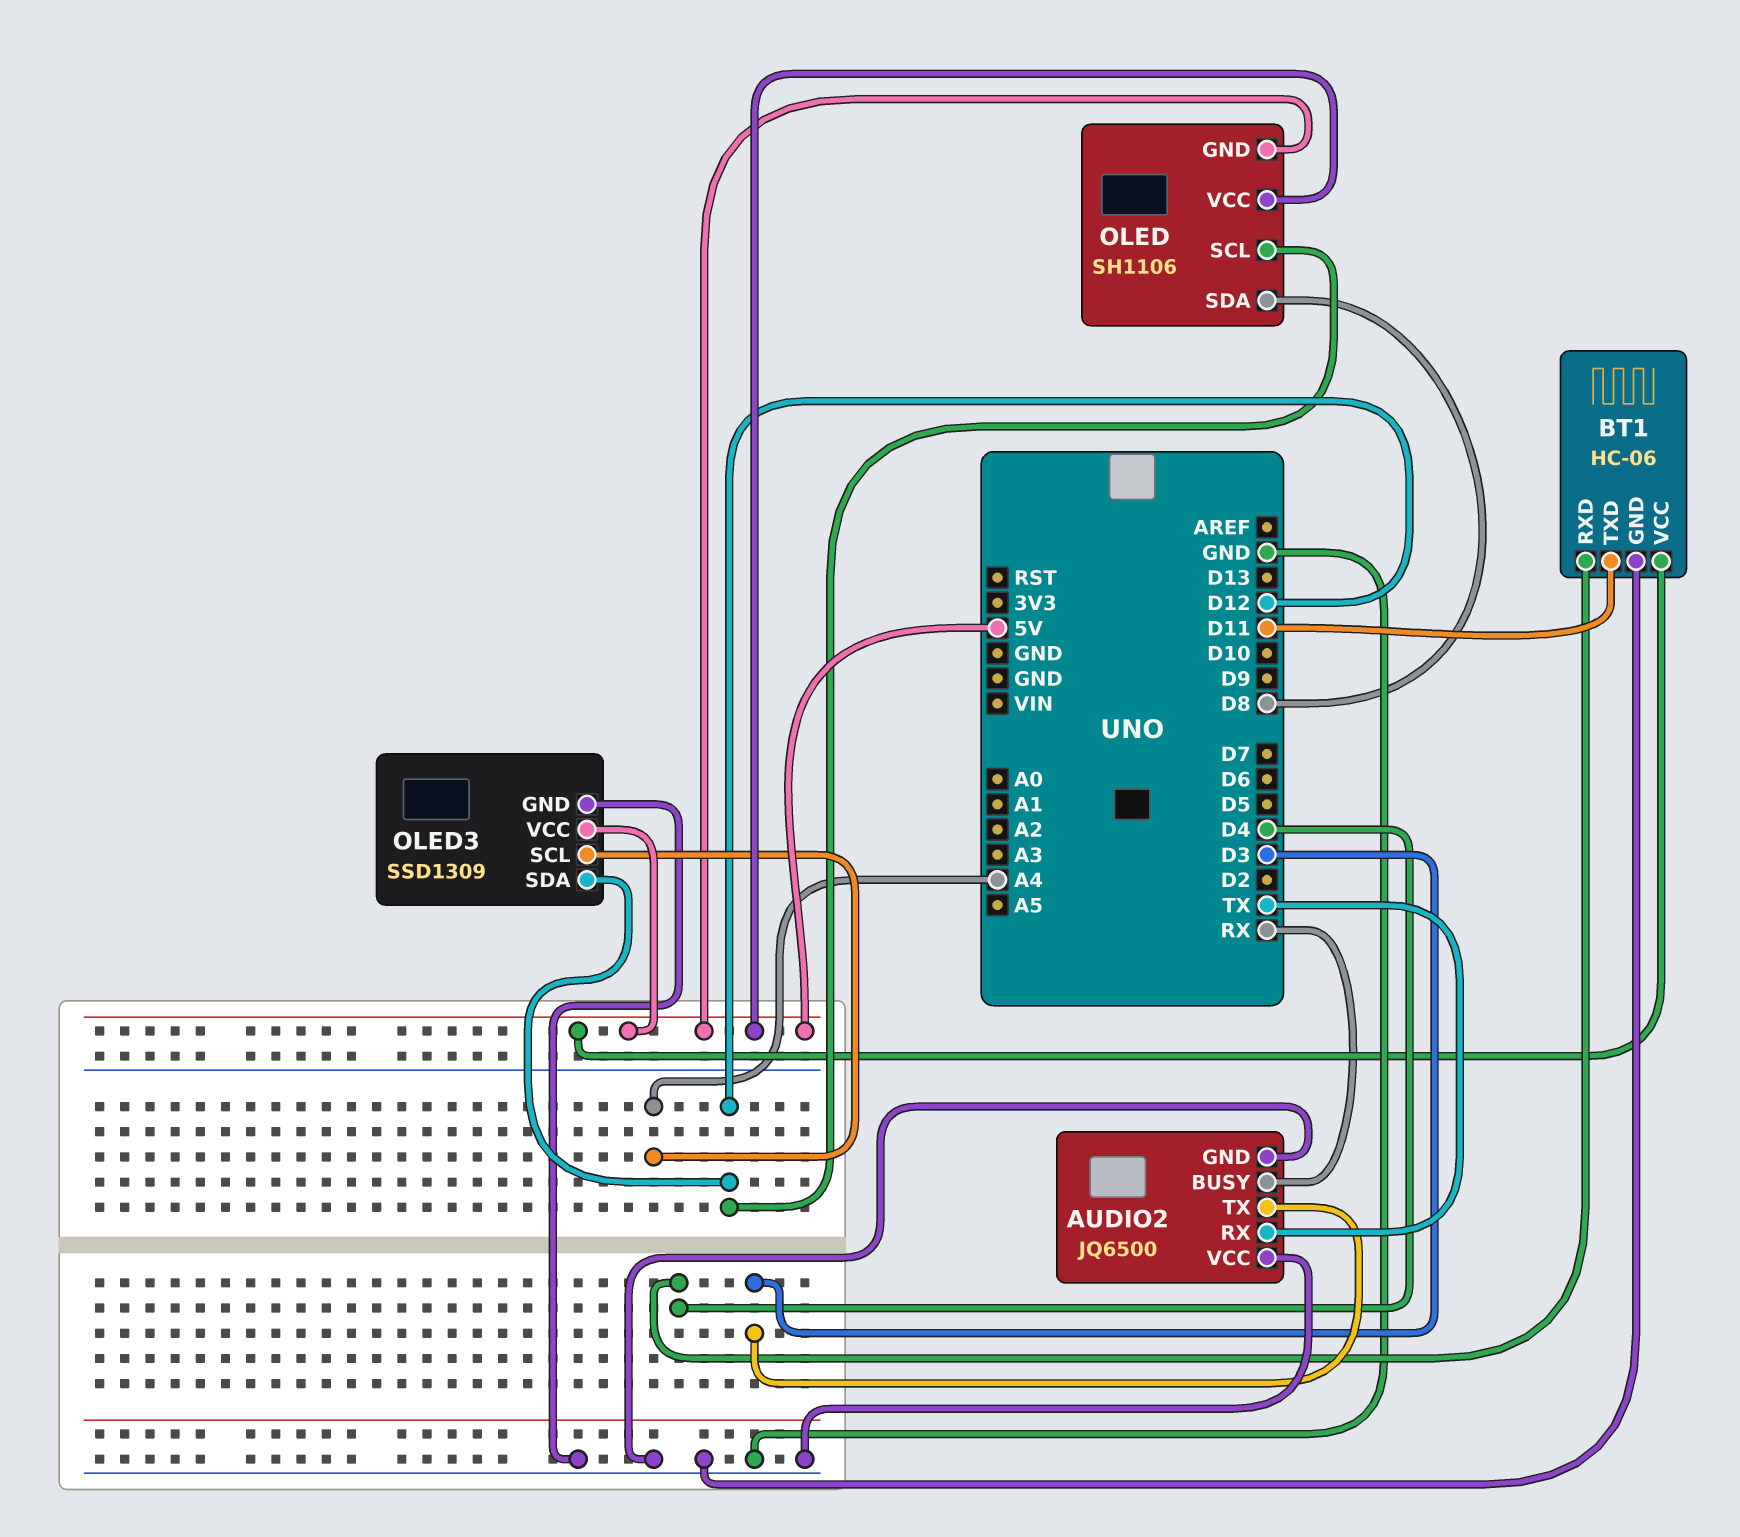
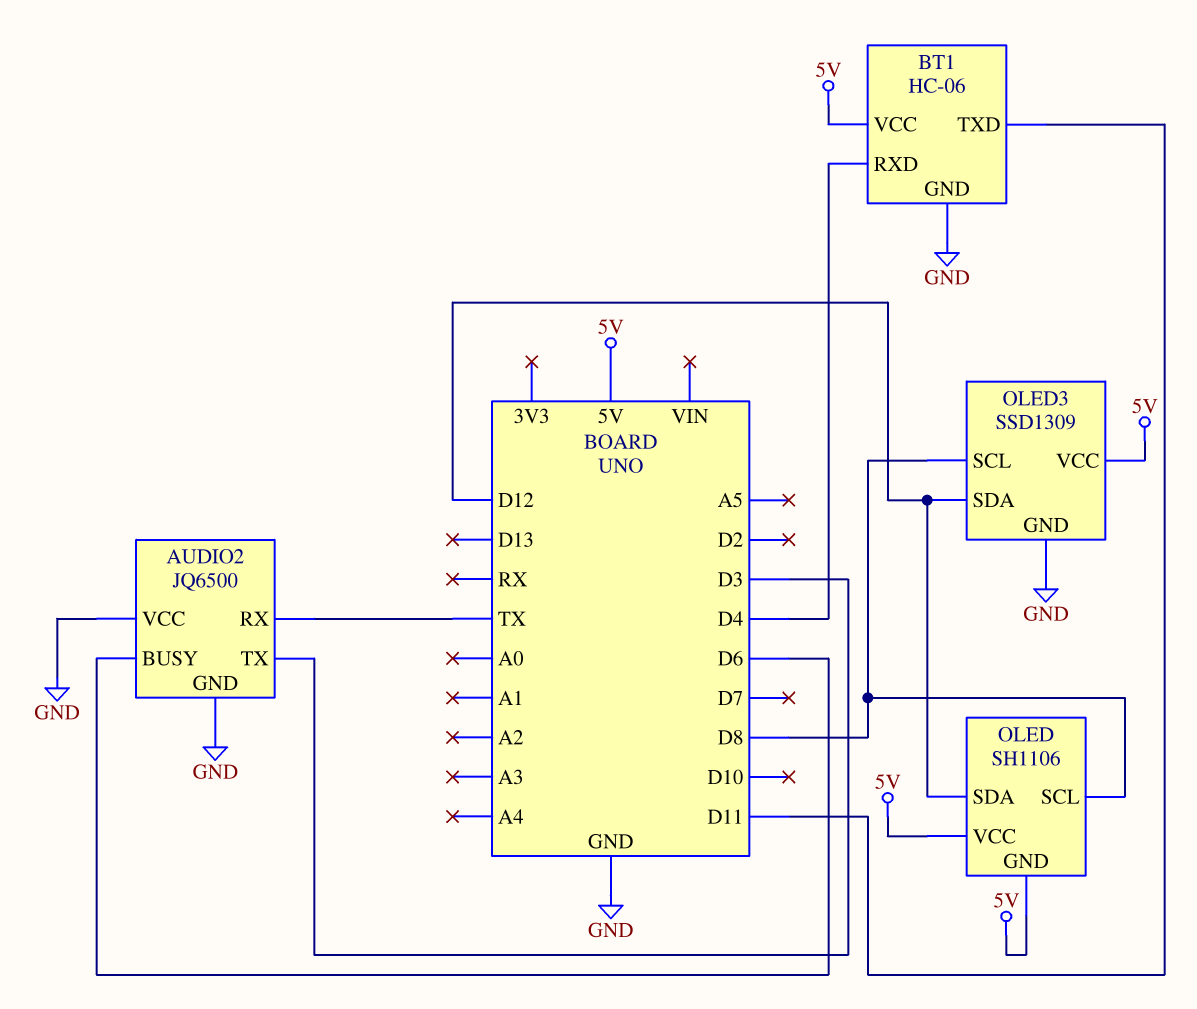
AUDIO2 pin BUSY: RX -> D6
OLED pin SCL: D12 -> D8
OLED pin SDA: D8 -> D12
OLED3 pin SCL: A4 -> D8

